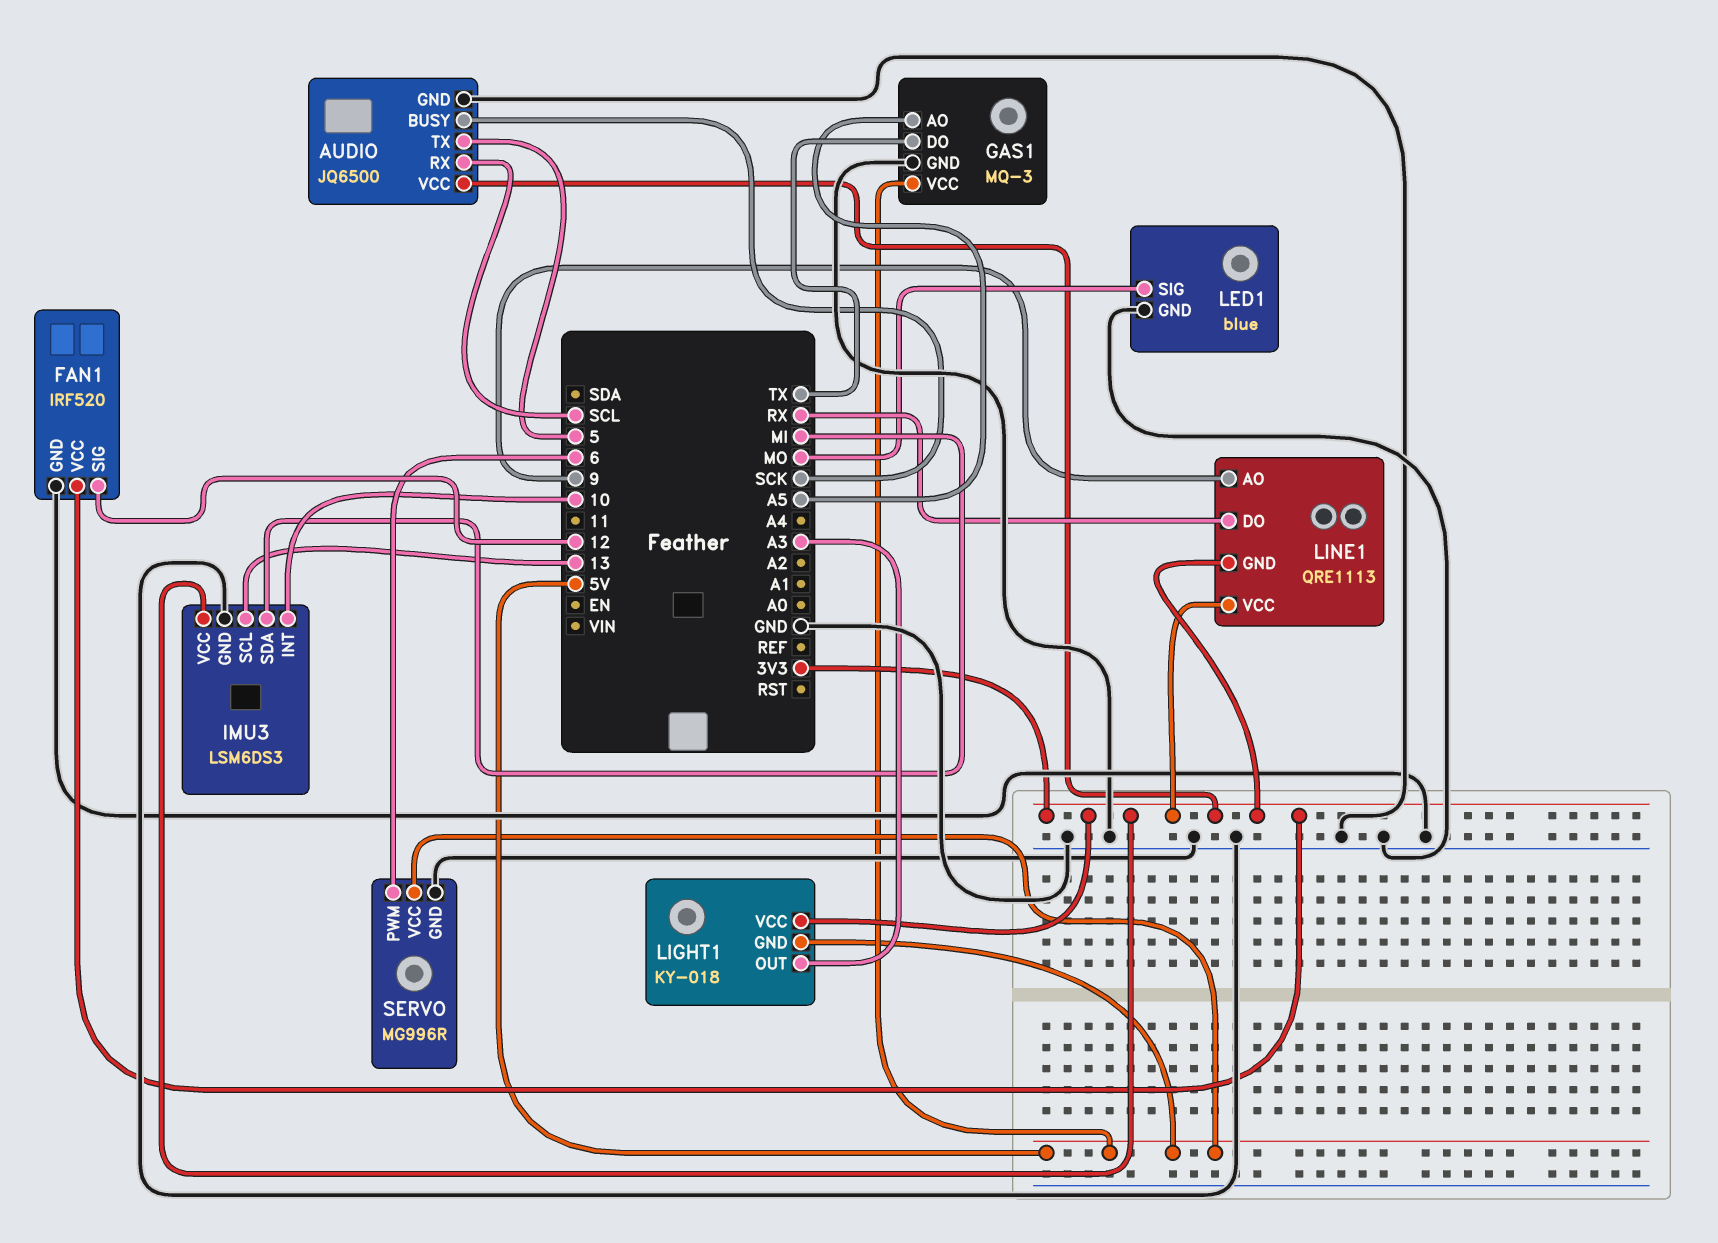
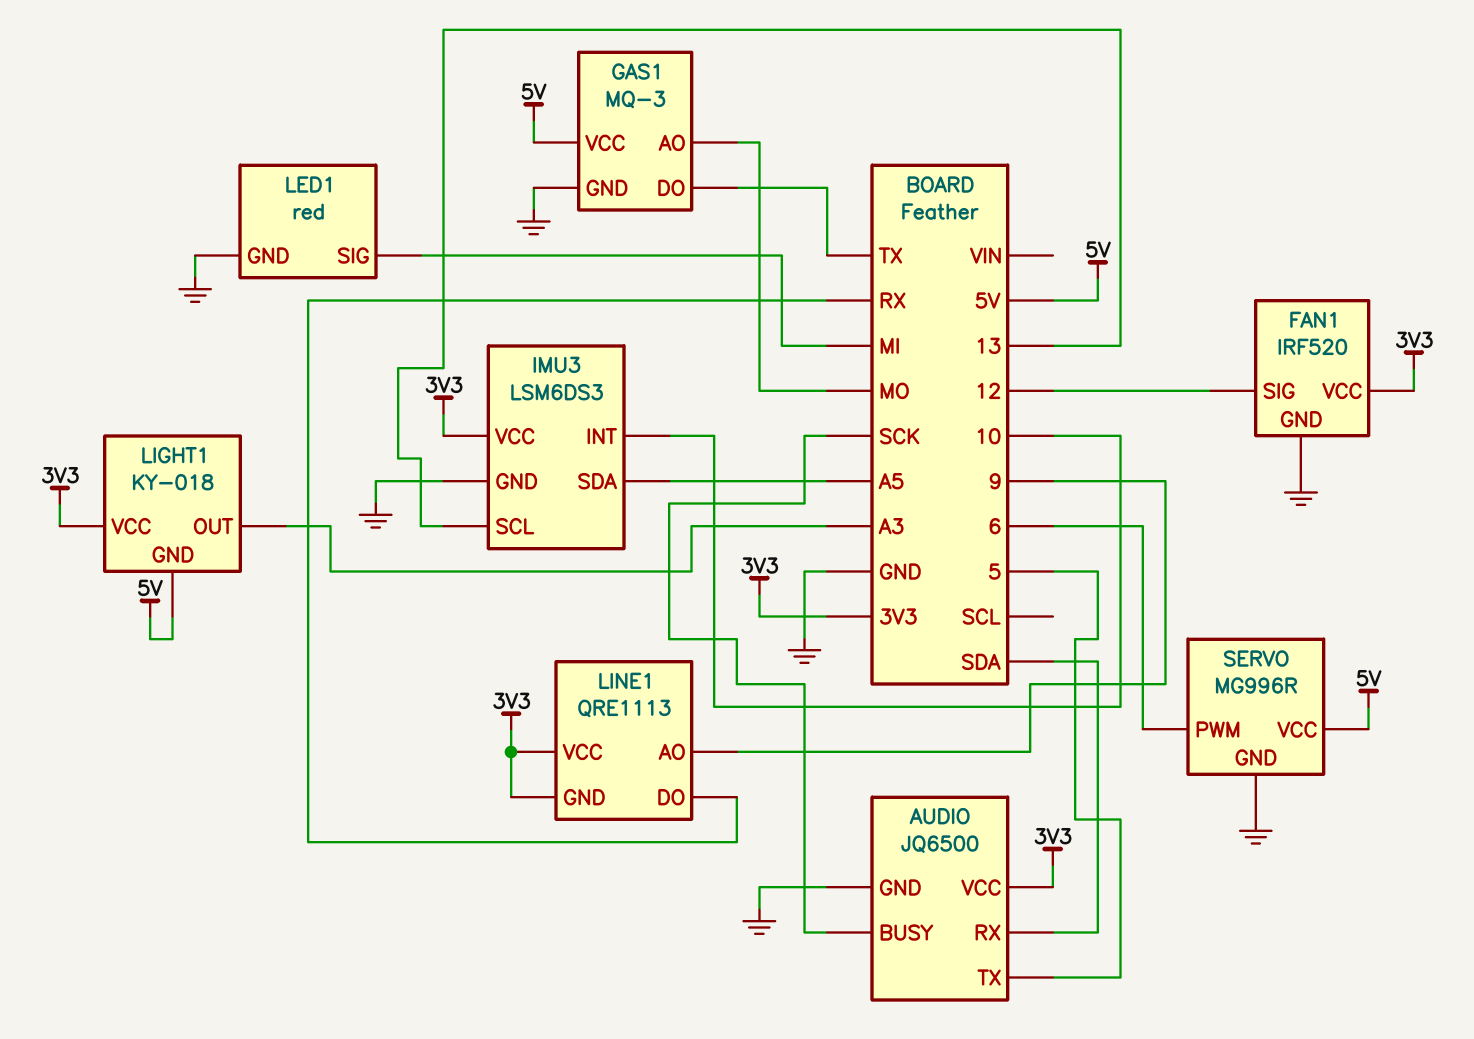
AUDIO pin RX: SCL -> SDA
GAS1 pin AO: A5 -> MO
IMU3 pin SDA: MI -> A5
LED1: blue -> red
LED1 pin SIG: MO -> MI

